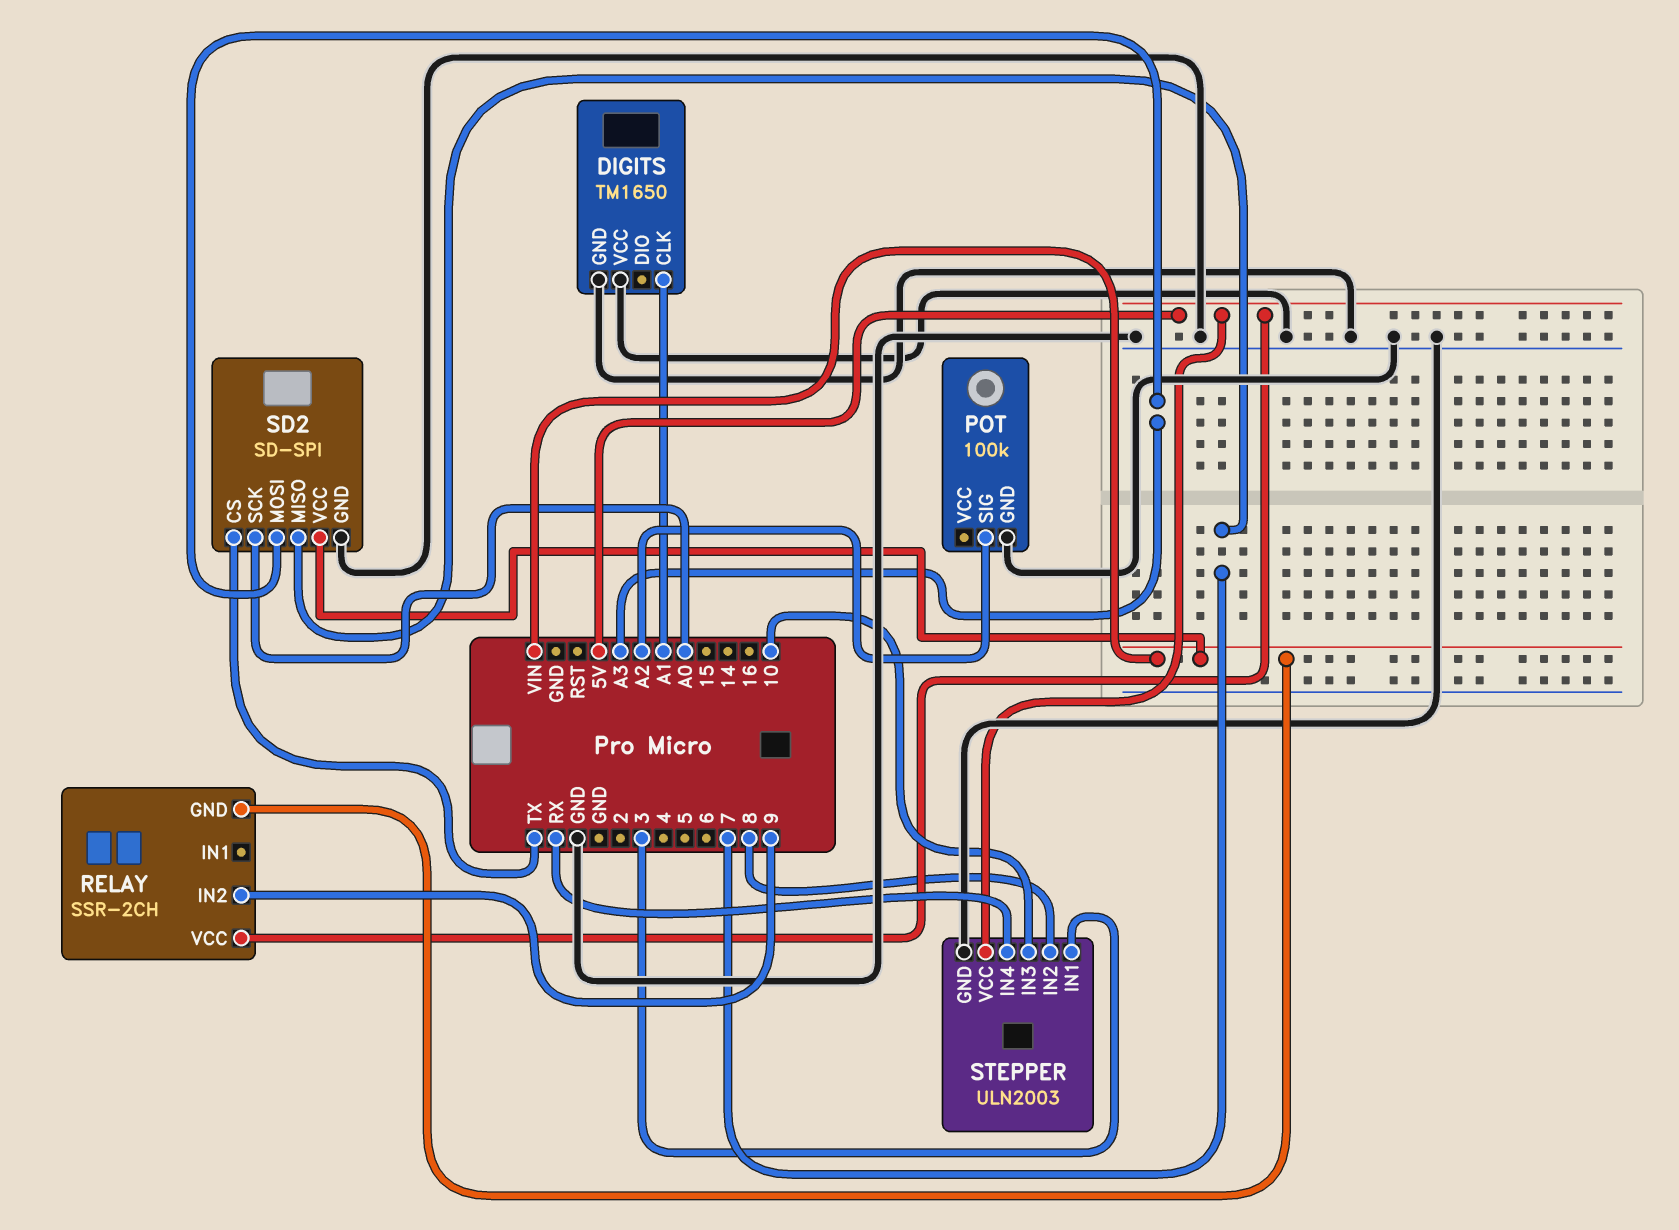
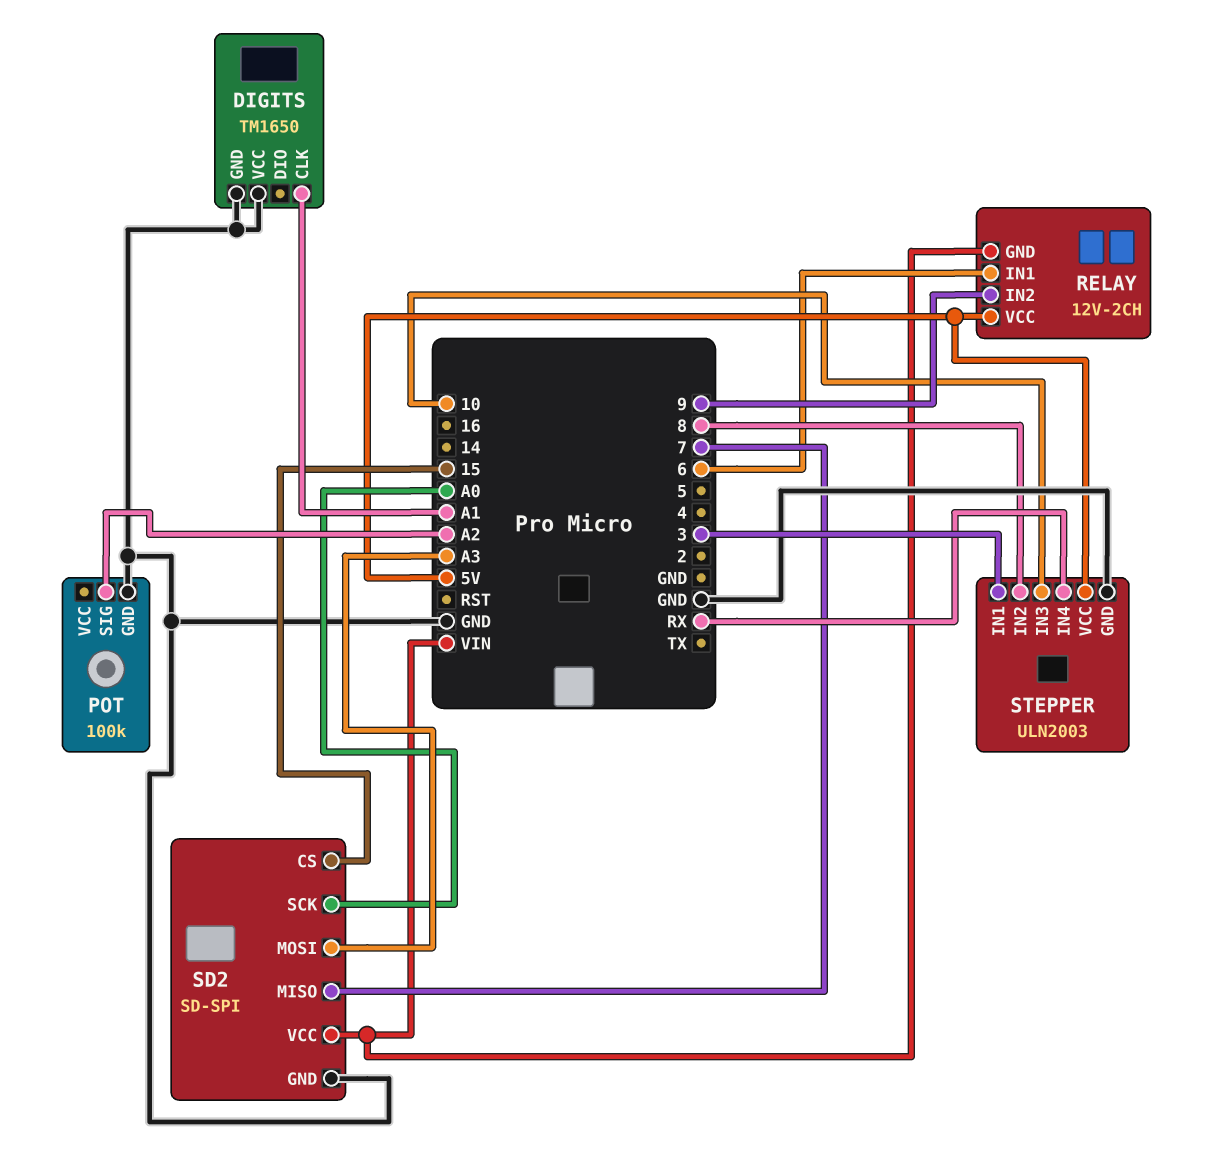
RELAY: SSR-2CH -> 12V-2CH
RELAY pin IN1: none -> 6
SD2 pin CS: TX -> 15

